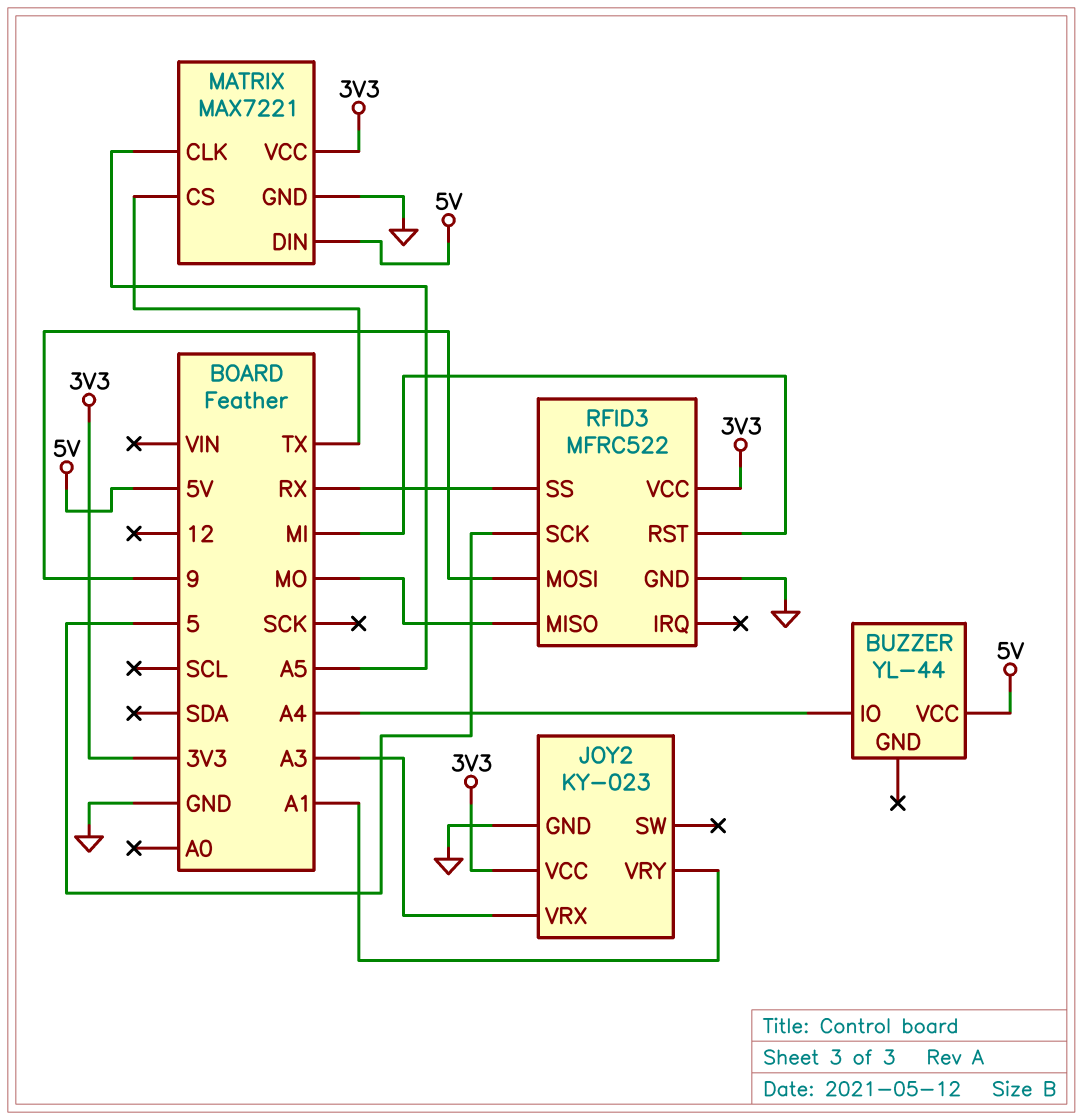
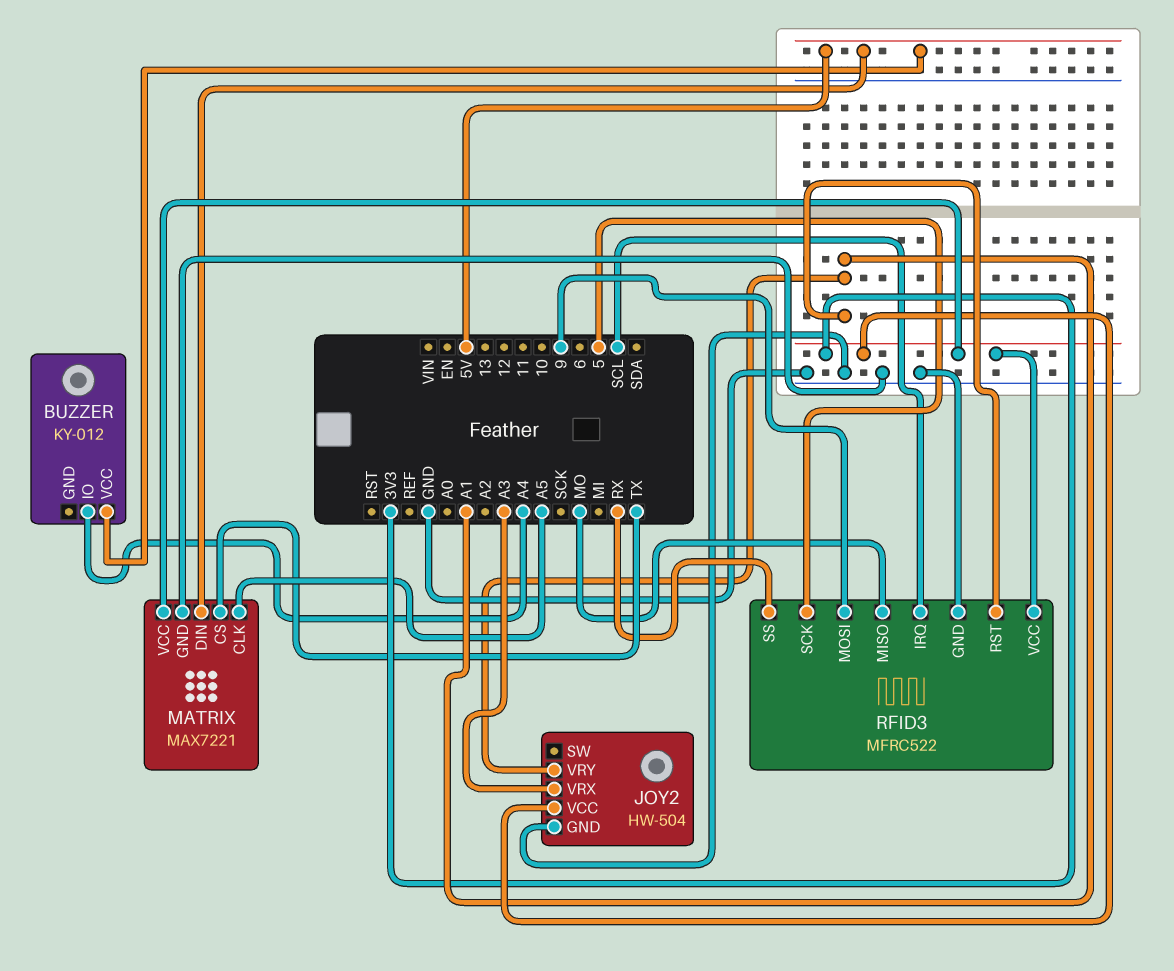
BUZZER: YL-44 -> KY-012
JOY2: KY-023 -> HW-504
RFID3 pin IRQ: none -> SCL
RFID3 pin RST: MI -> A1

